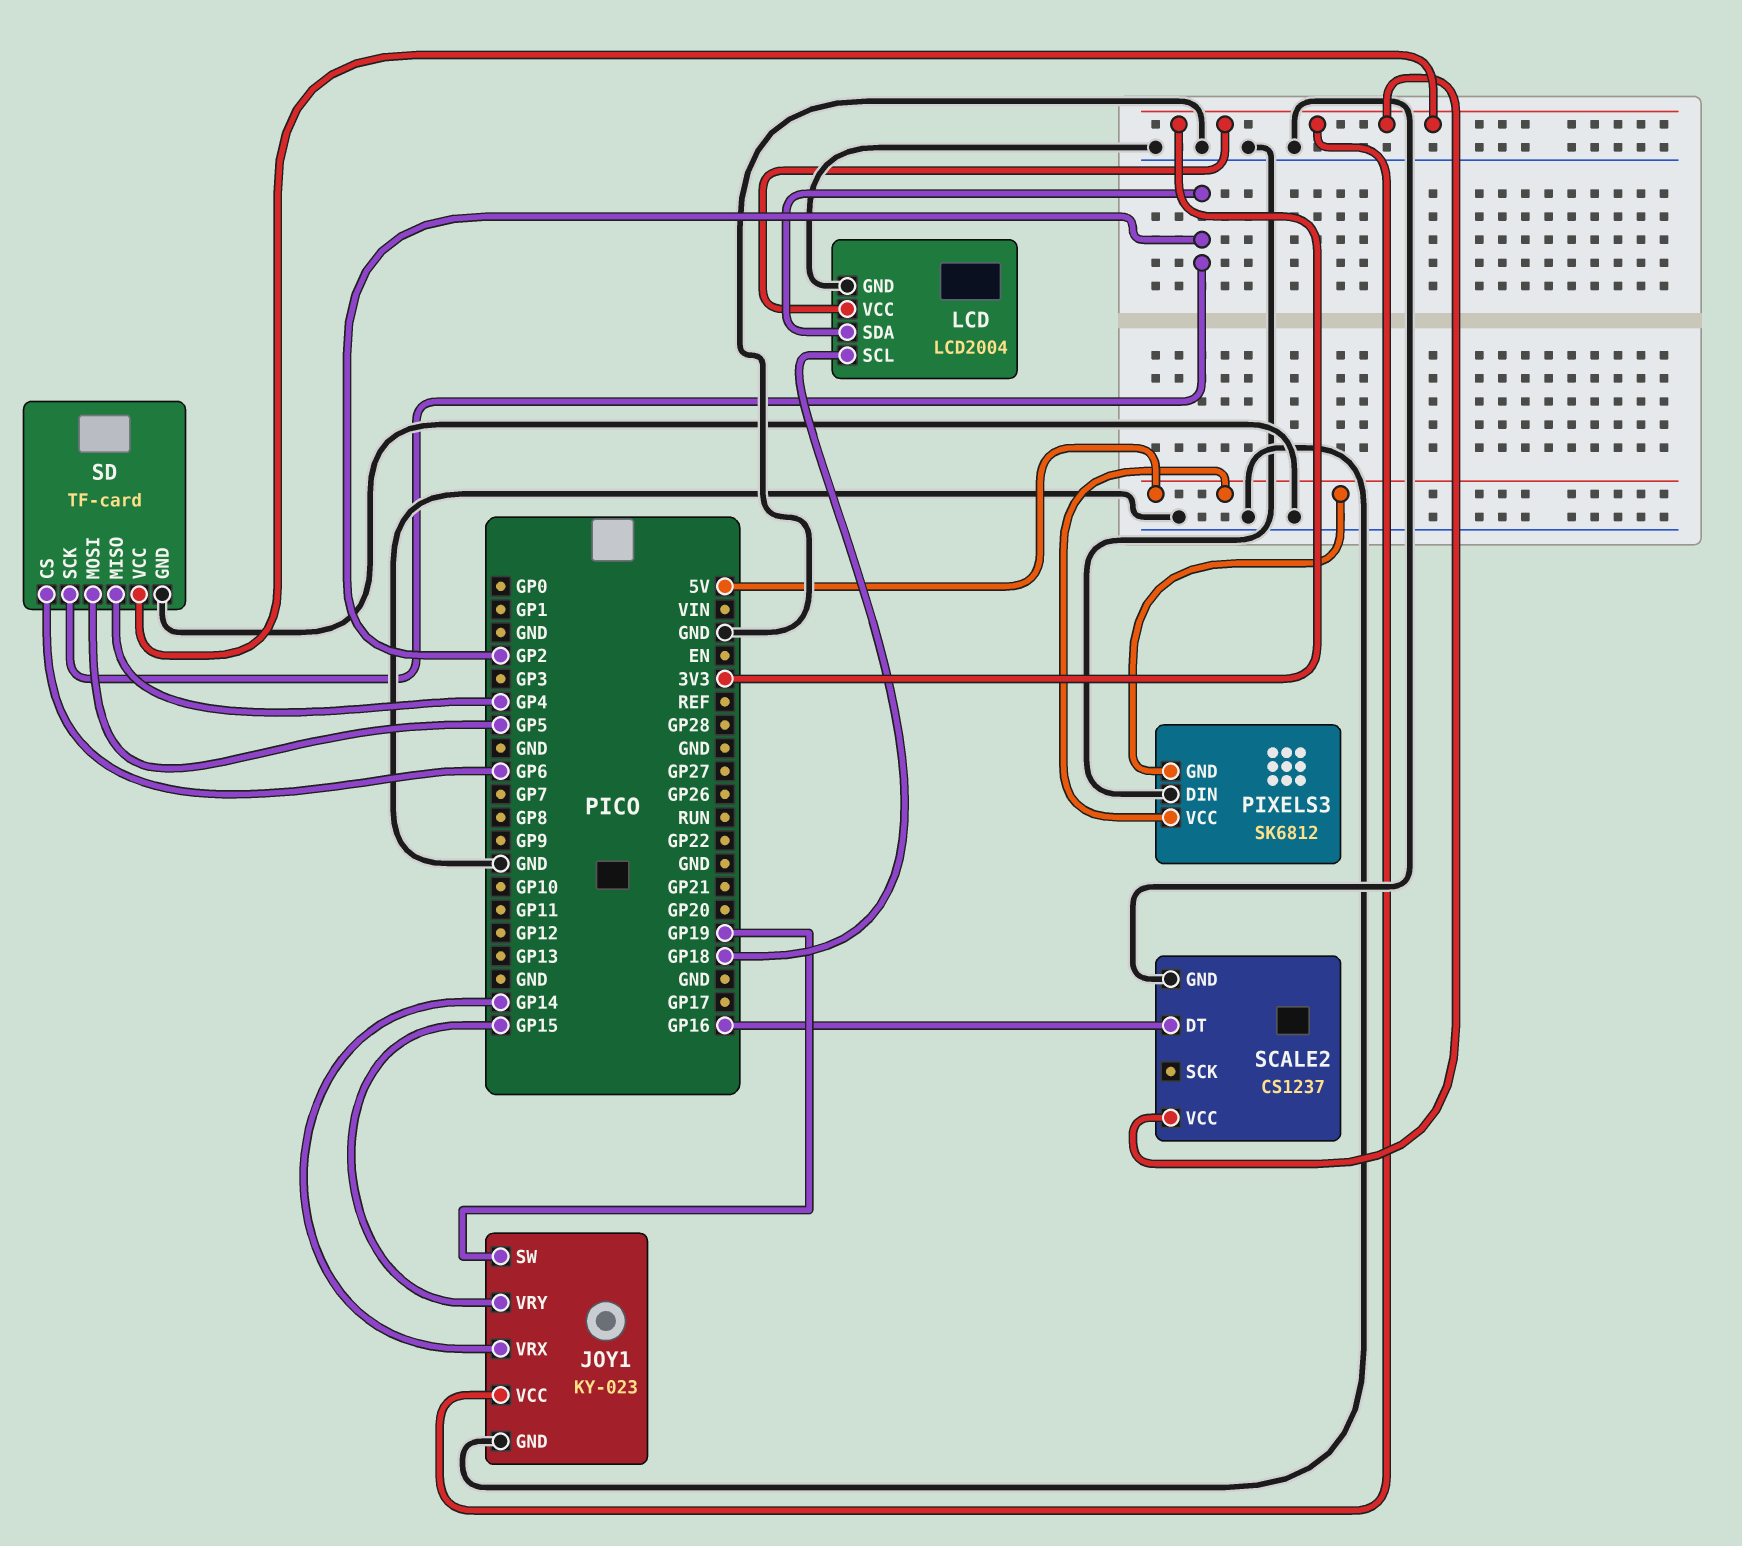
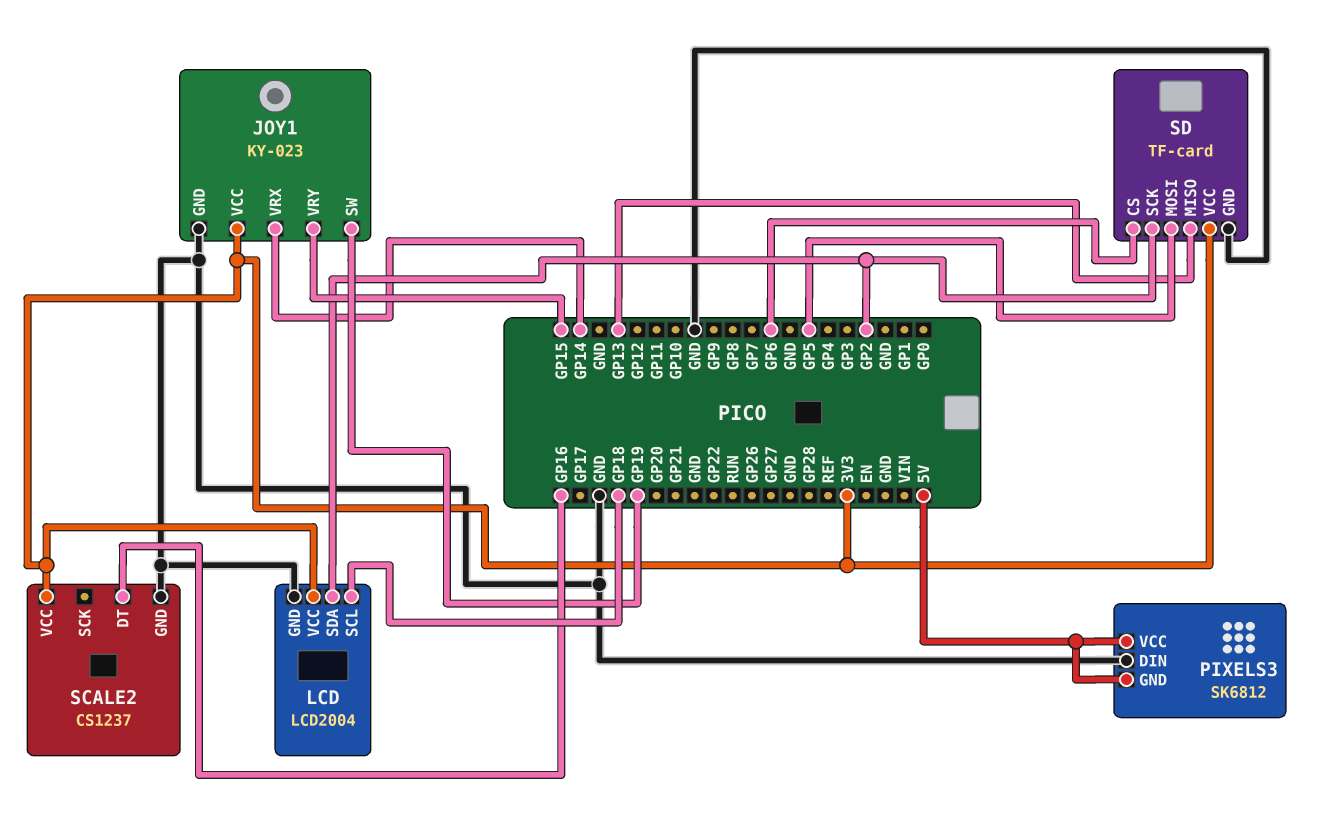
SD pin MISO: GP4 -> GP13

